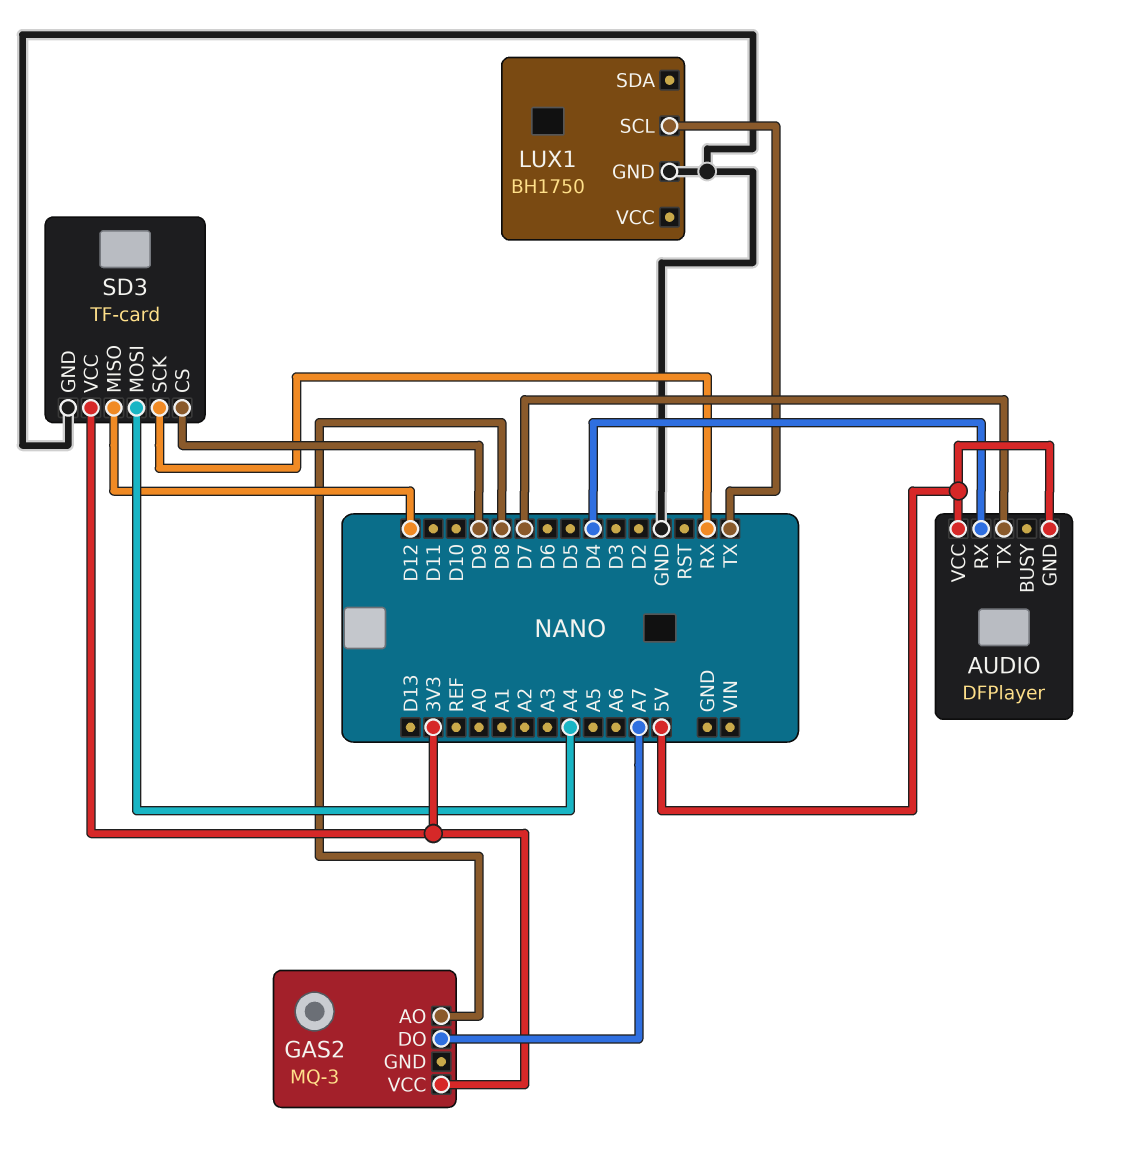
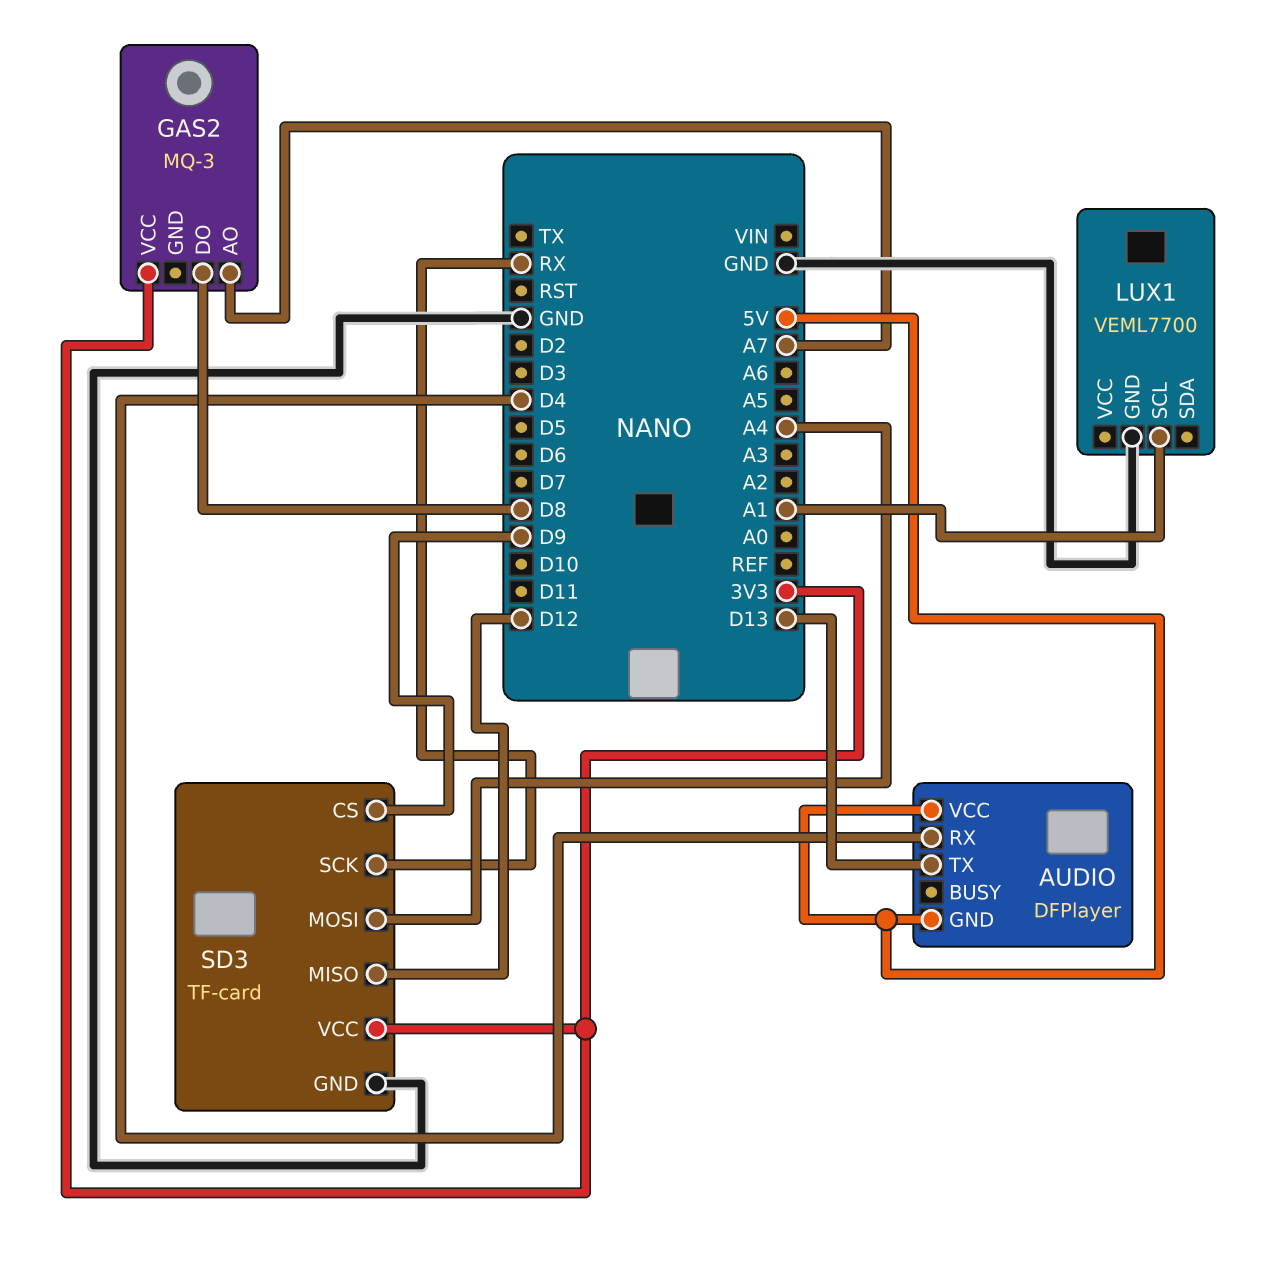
AUDIO pin TX: D7 -> D13
GAS2 pin AO: D8 -> A7
GAS2 pin DO: A7 -> D8
LUX1: BH1750 -> VEML7700
LUX1 pin SCL: TX -> A1

